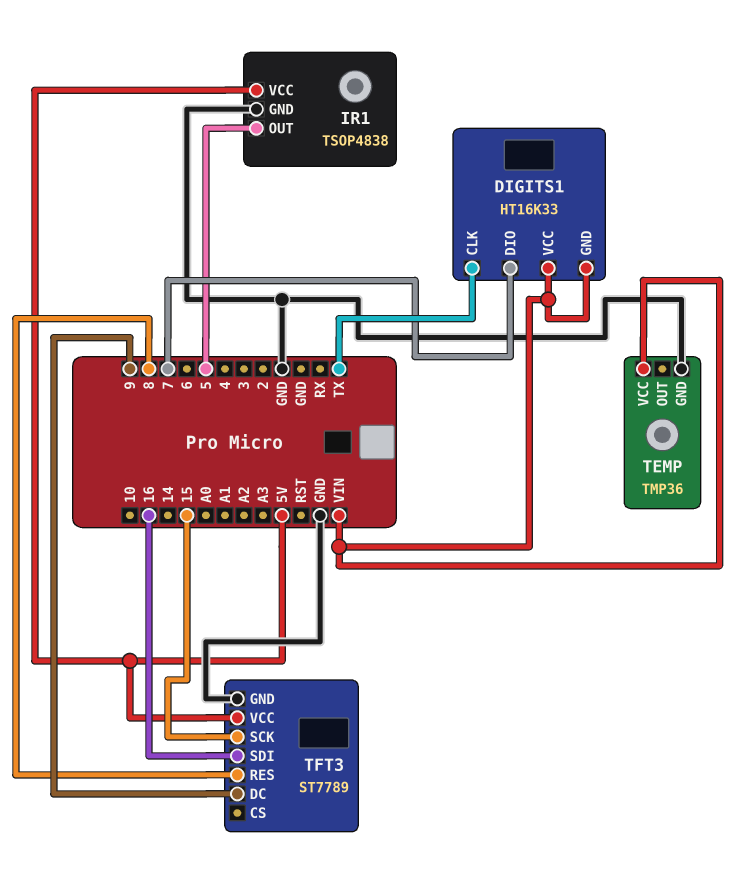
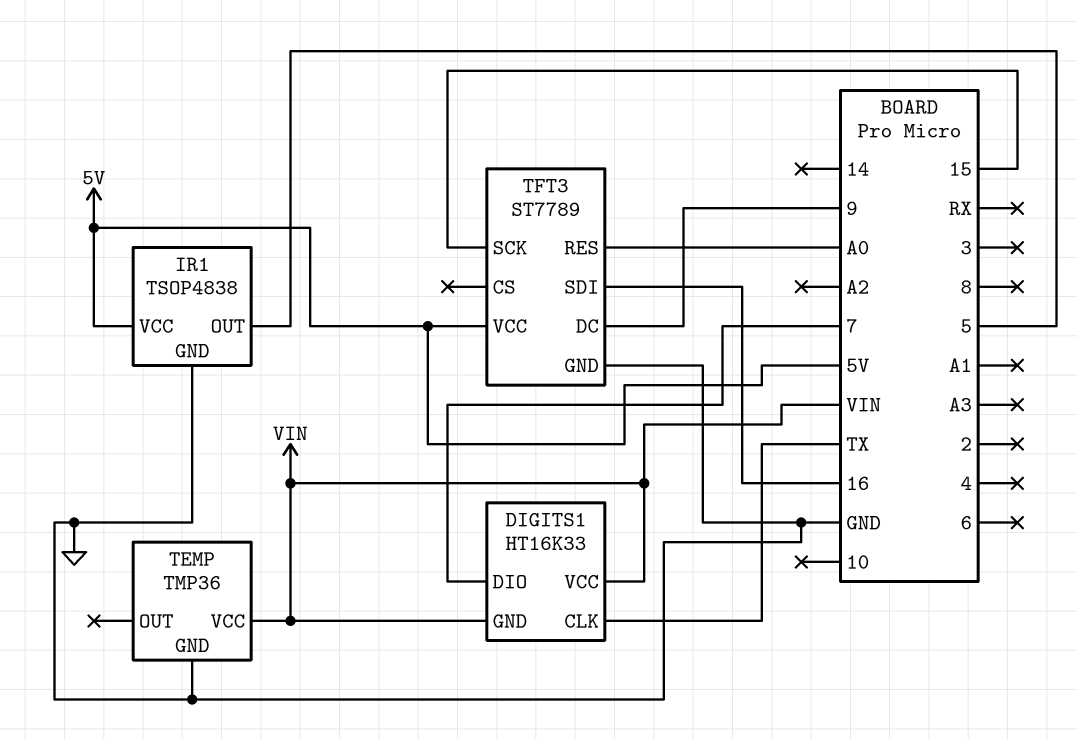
TFT3 pin RES: 8 -> A0

